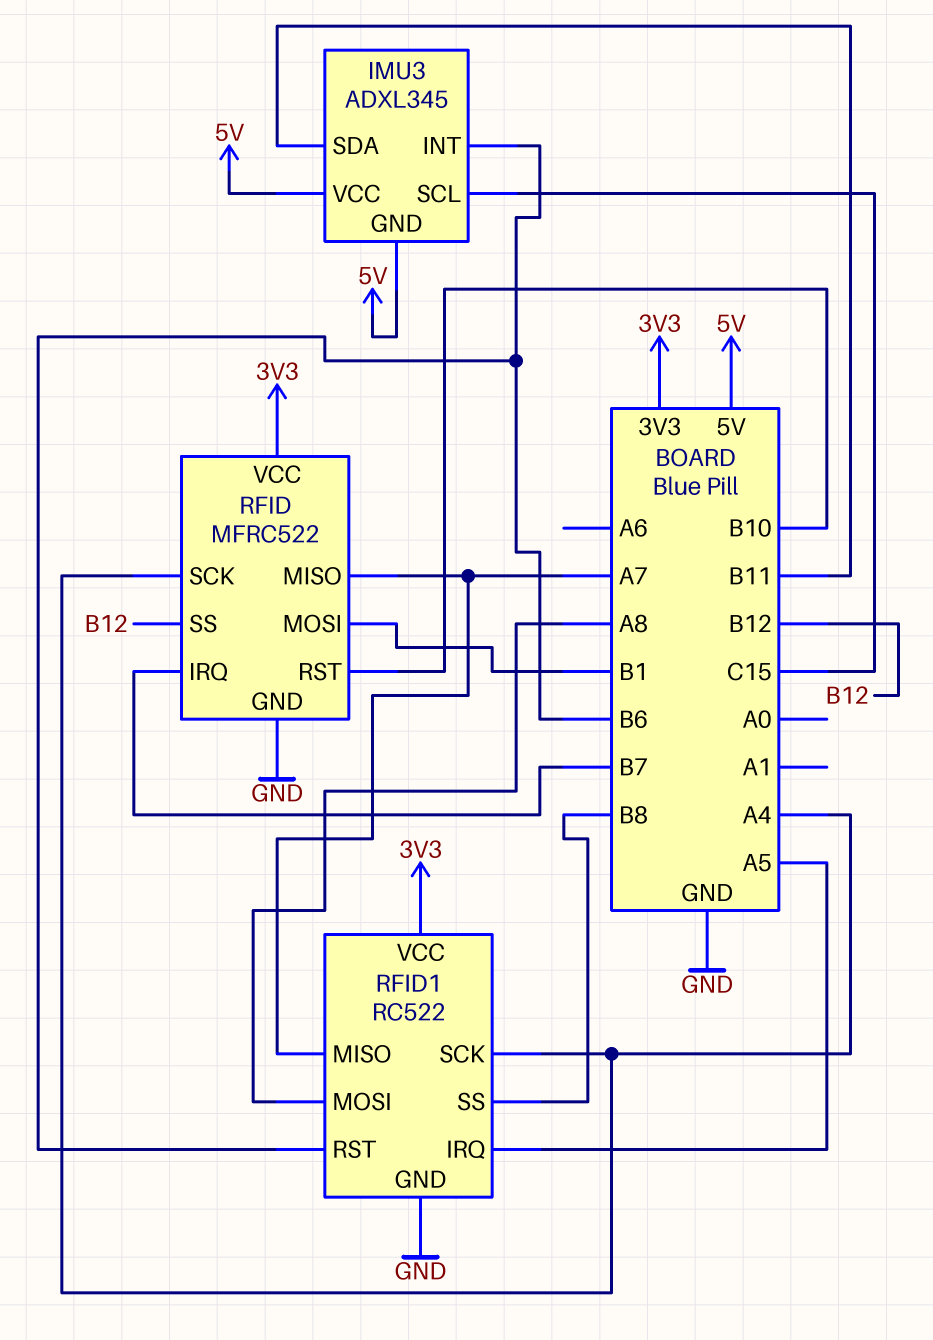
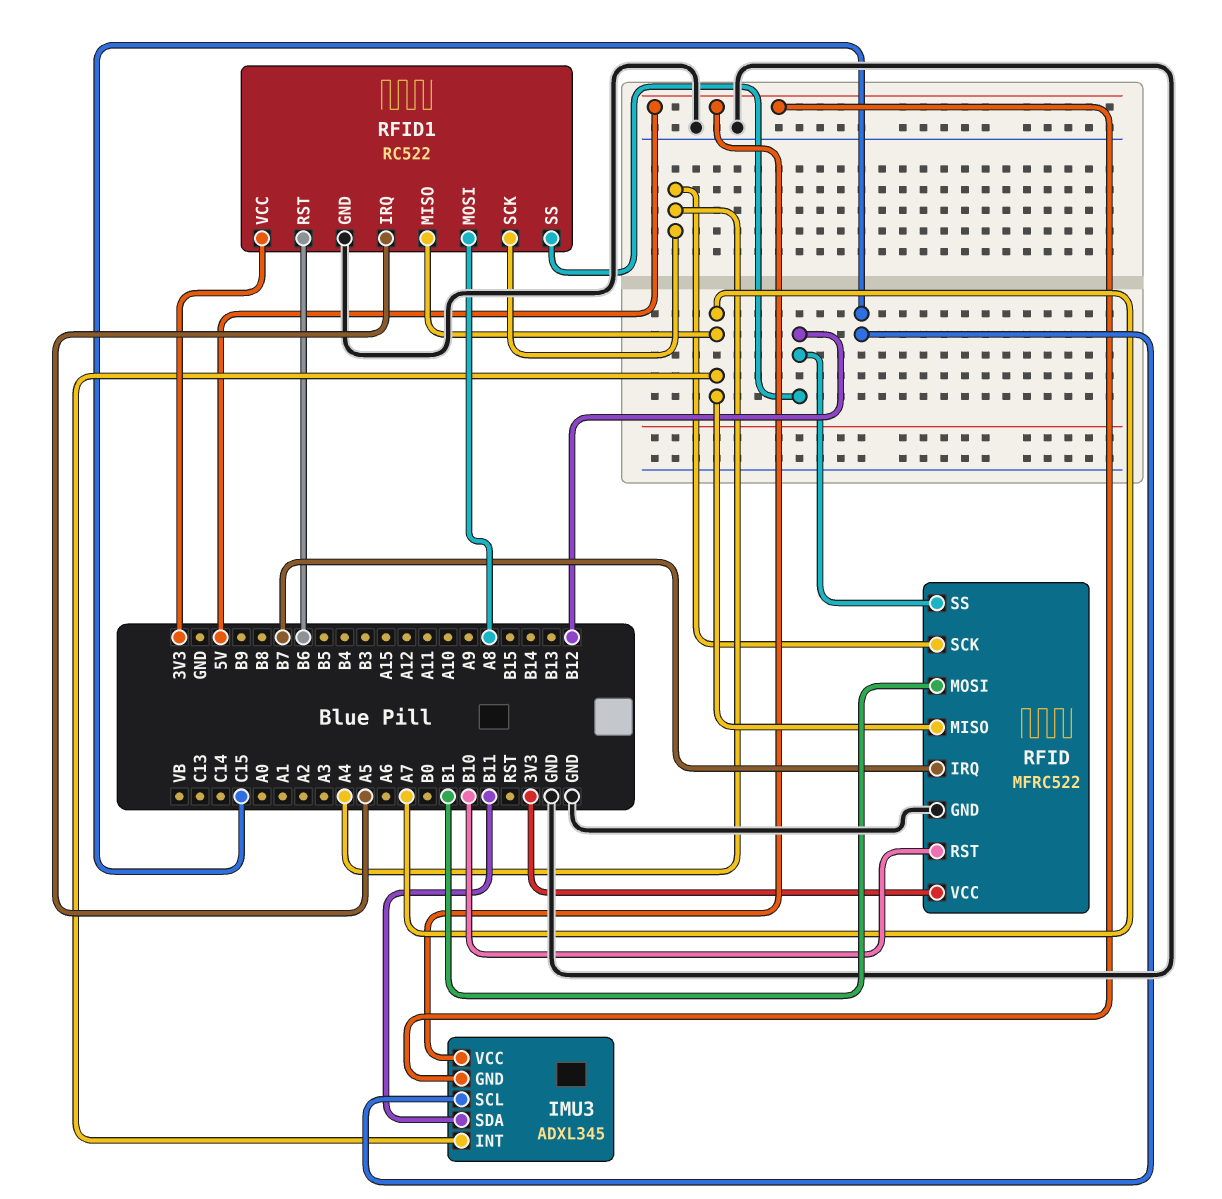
IMU3 pin INT: B6 -> A7
RFID1 pin SS: B8 -> B12

